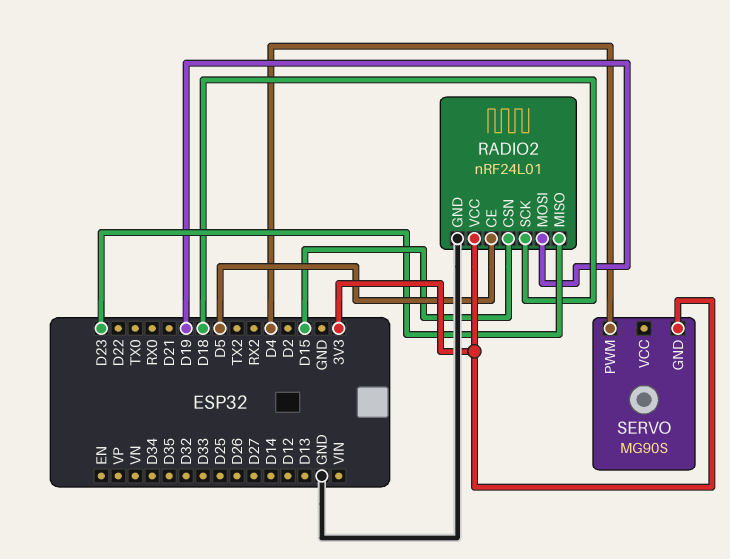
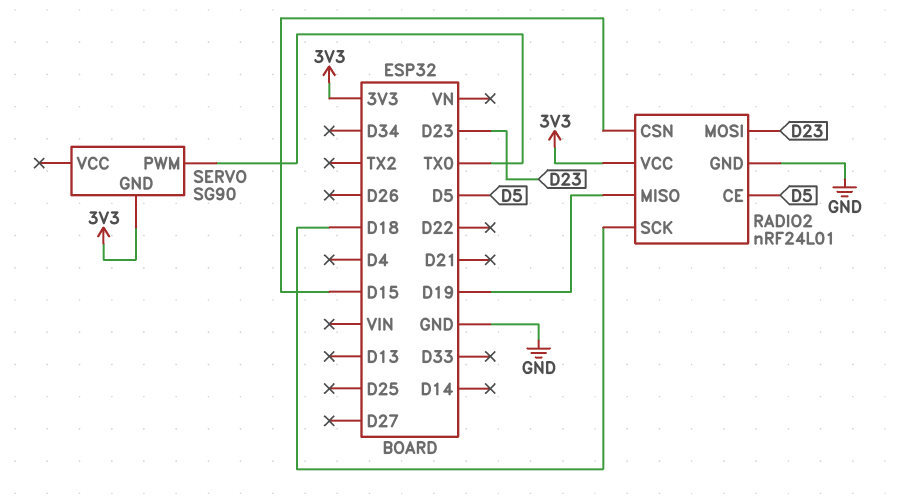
RADIO2 pin MISO: D23 -> D19
RADIO2 pin MOSI: D19 -> D23
SERVO: MG90S -> SG90
SERVO pin PWM: D4 -> TX0

